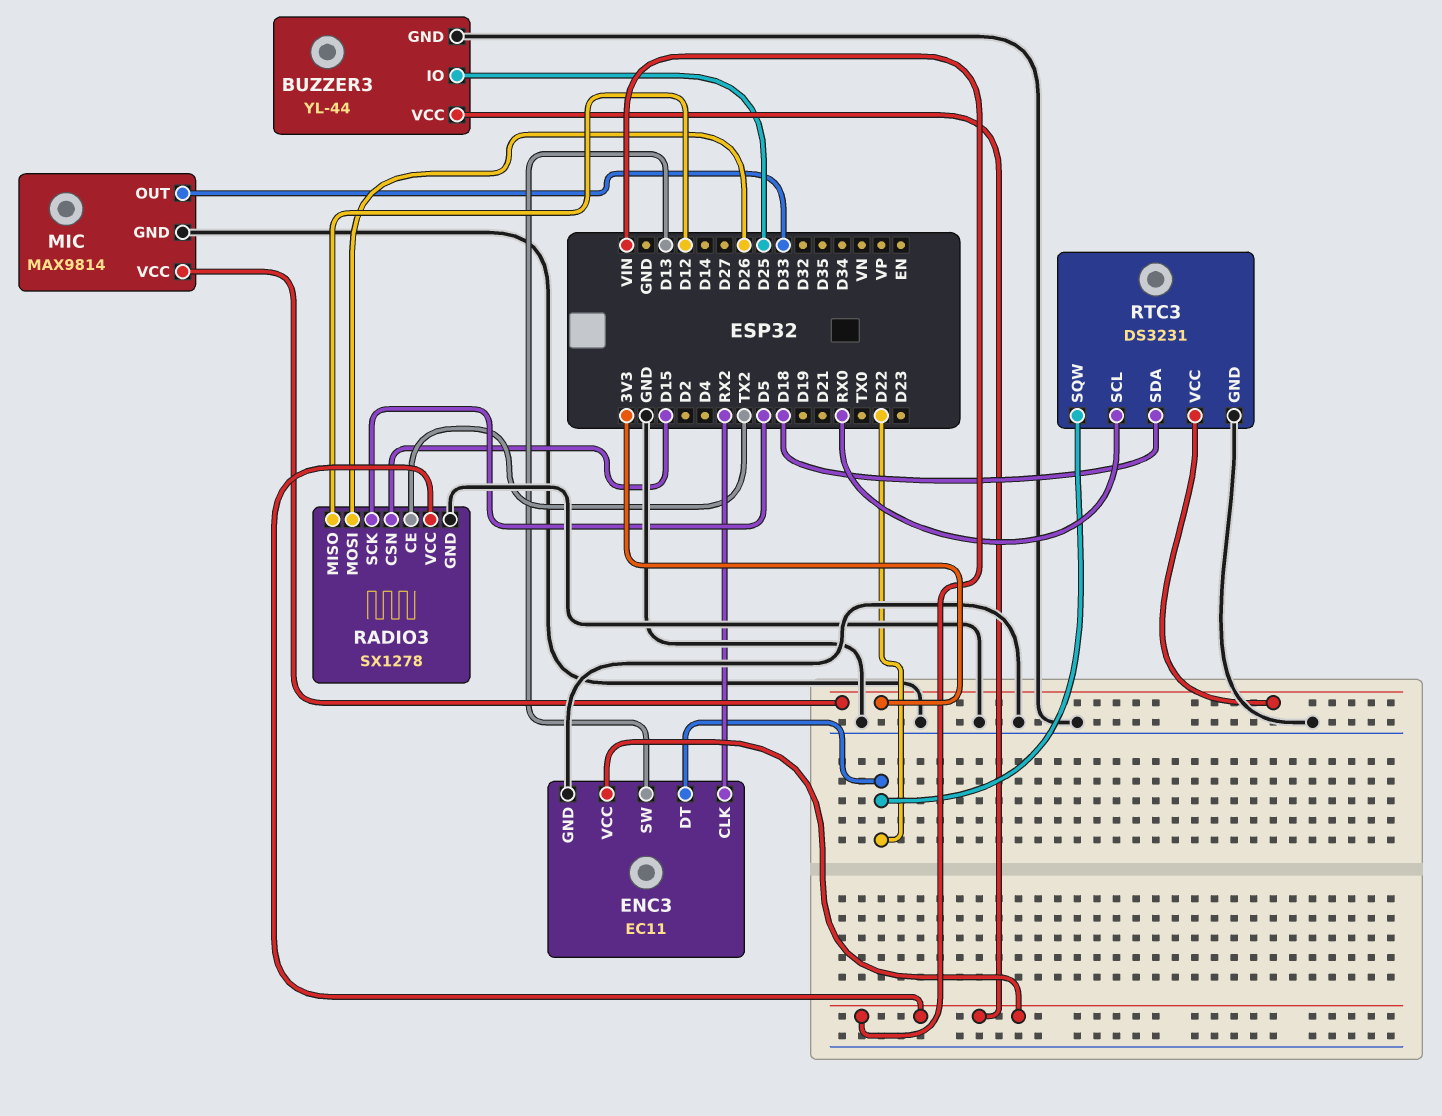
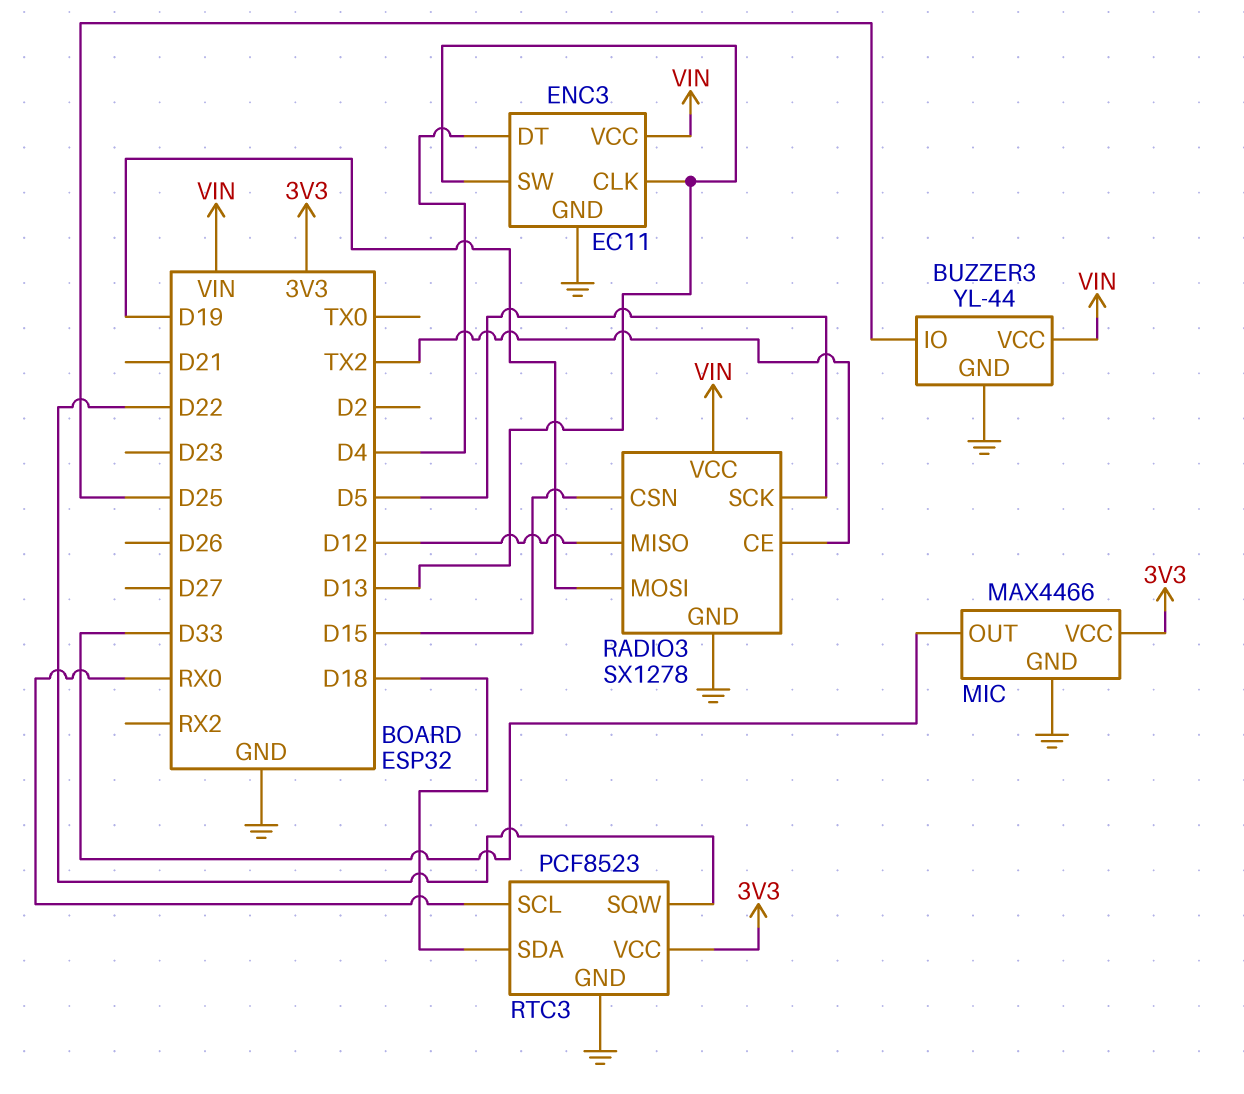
ENC3 pin CLK: RX2 -> D13
ENC3 pin DT: D22 -> D4
MIC: MAX9814 -> MAX4466
RADIO3 pin MOSI: D26 -> D19
RTC3: DS3231 -> PCF8523

